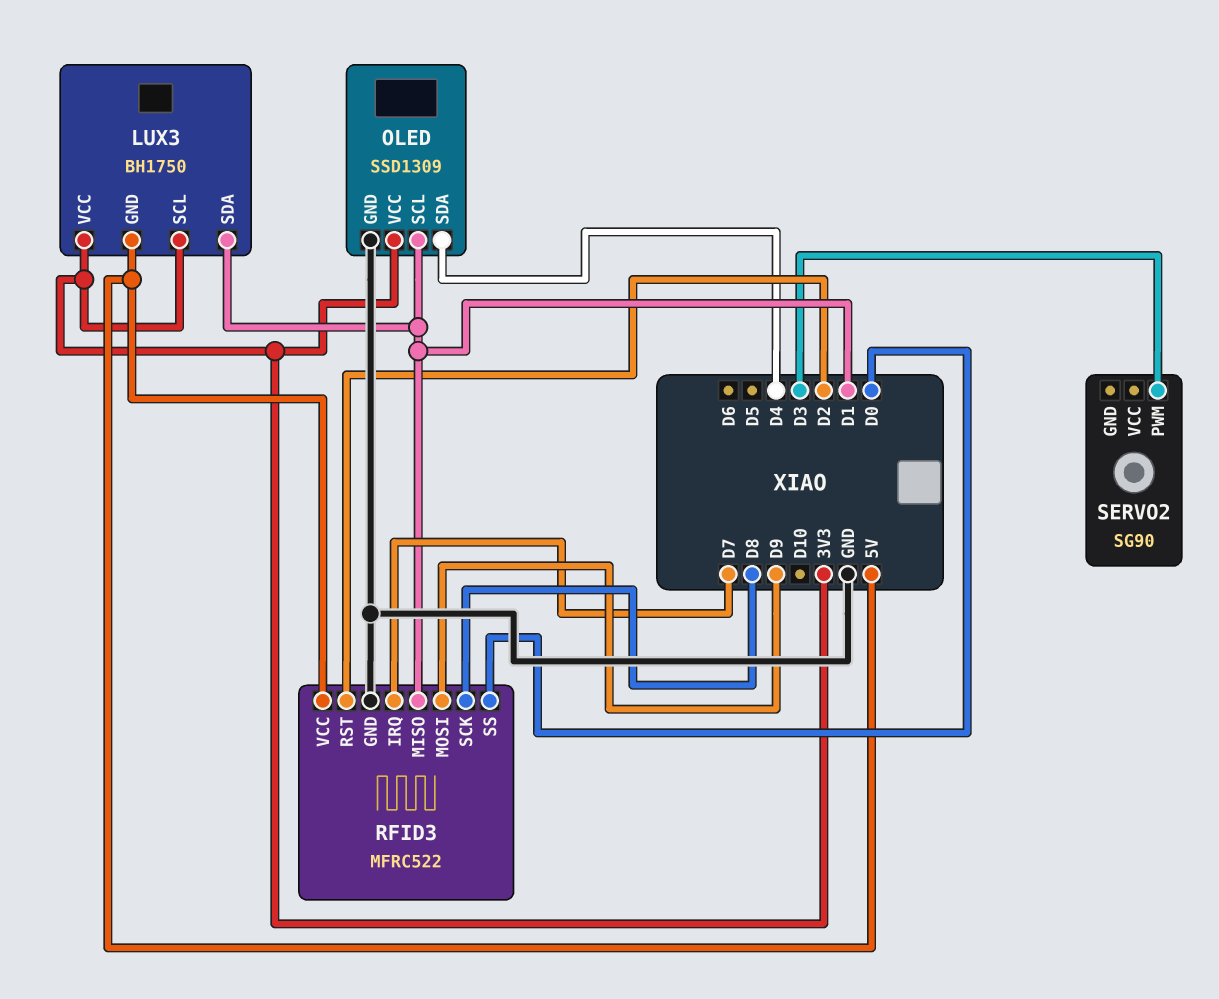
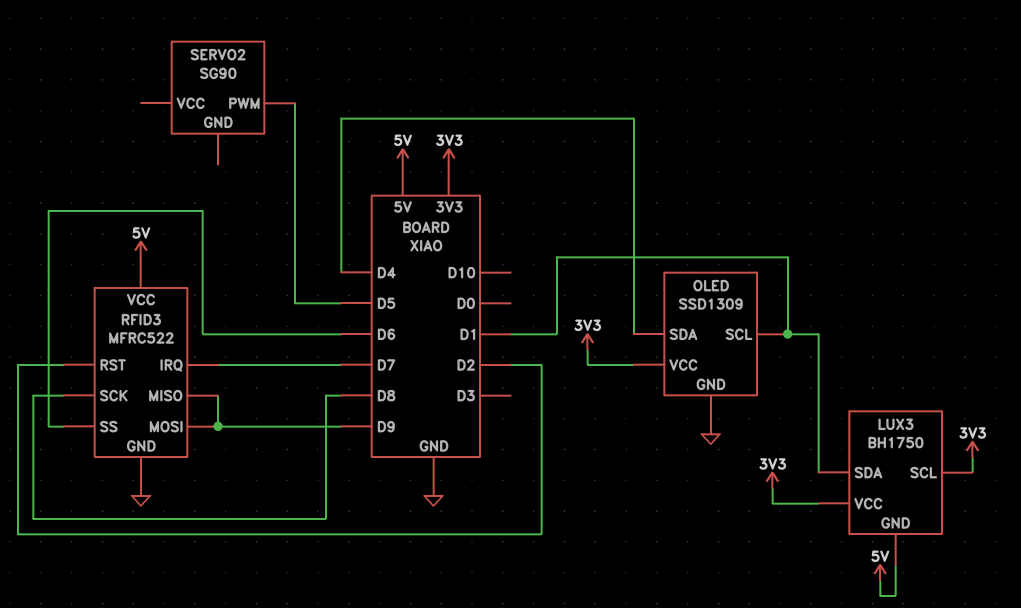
RFID3 pin MISO: D1 -> D9
RFID3 pin SS: D0 -> D6
SERVO2 pin PWM: D3 -> D5

